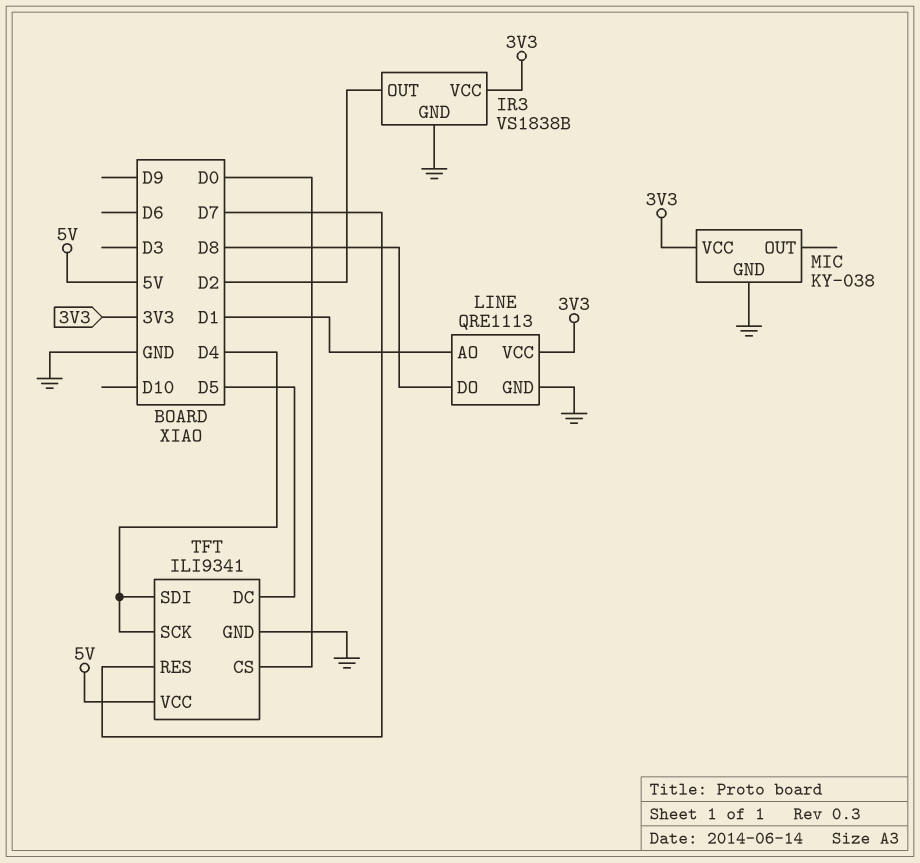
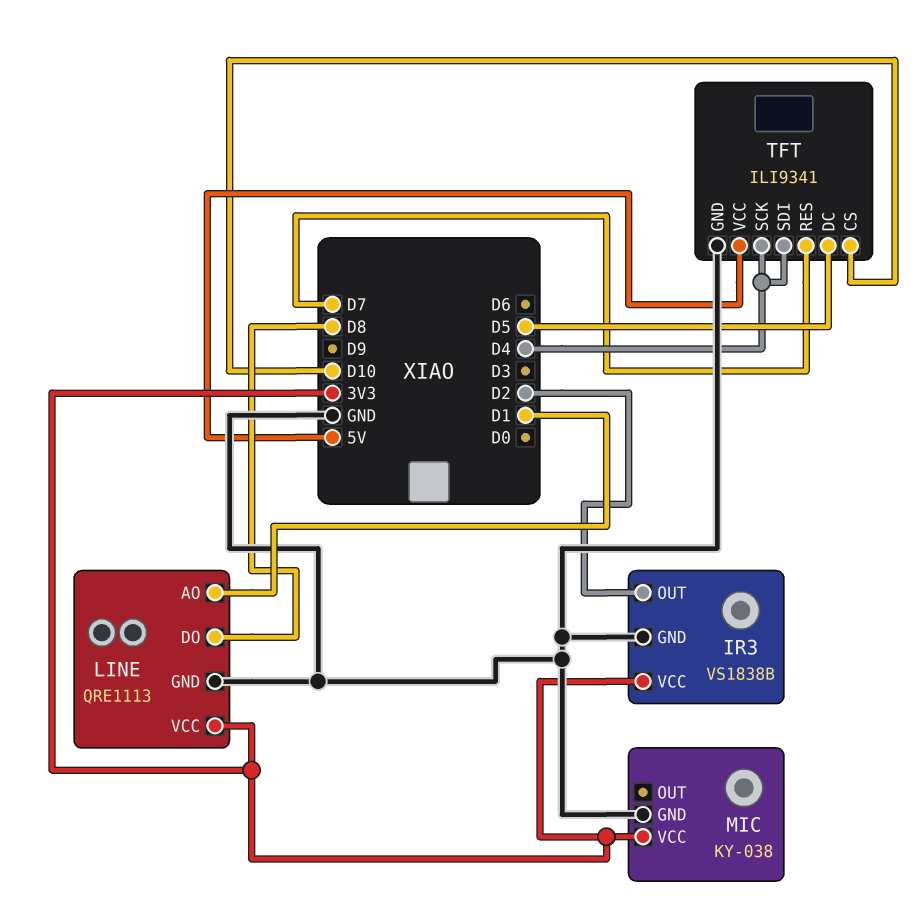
TFT pin CS: D0 -> D10

